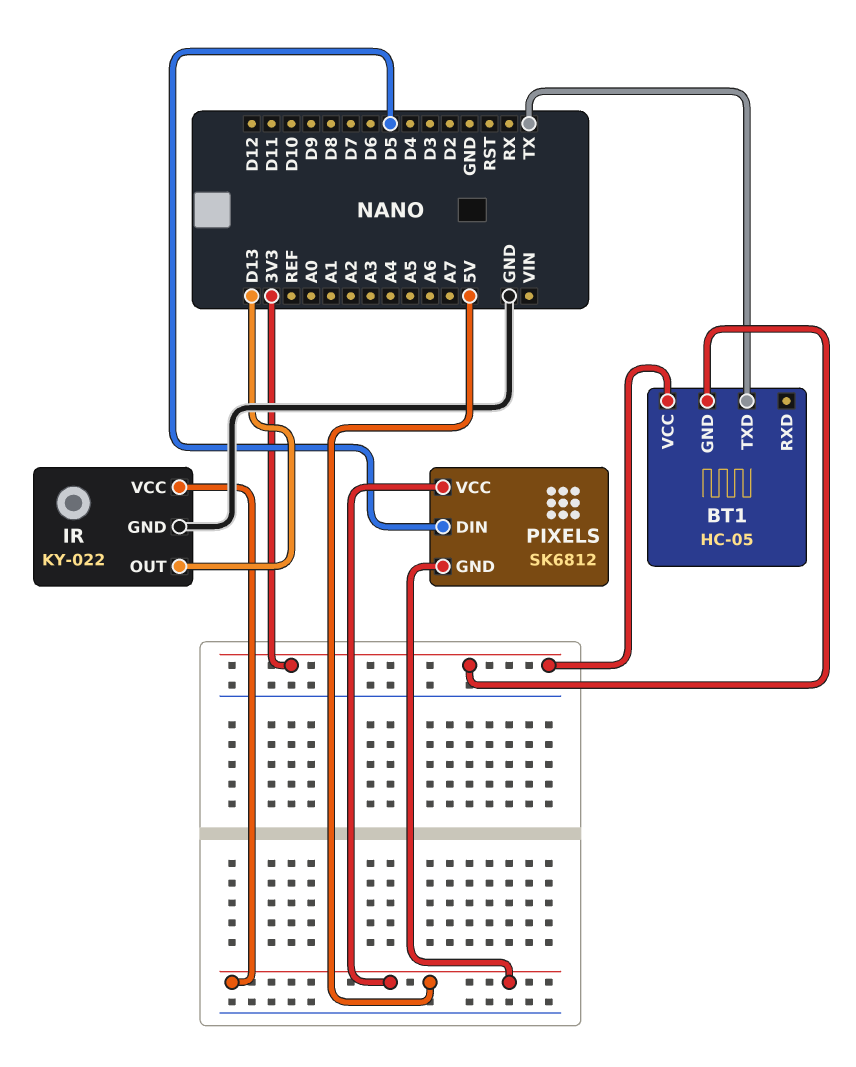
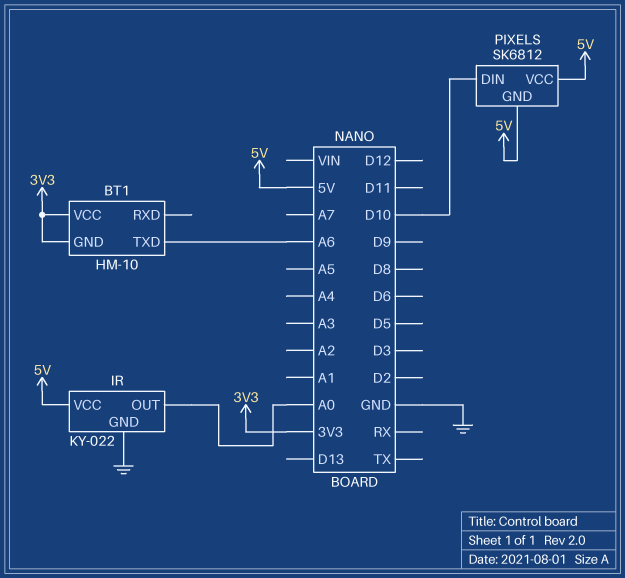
BT1: HC-05 -> HM-10
BT1 pin TXD: TX -> A6
IR pin OUT: D13 -> A0
PIXELS pin DIN: D5 -> D10

